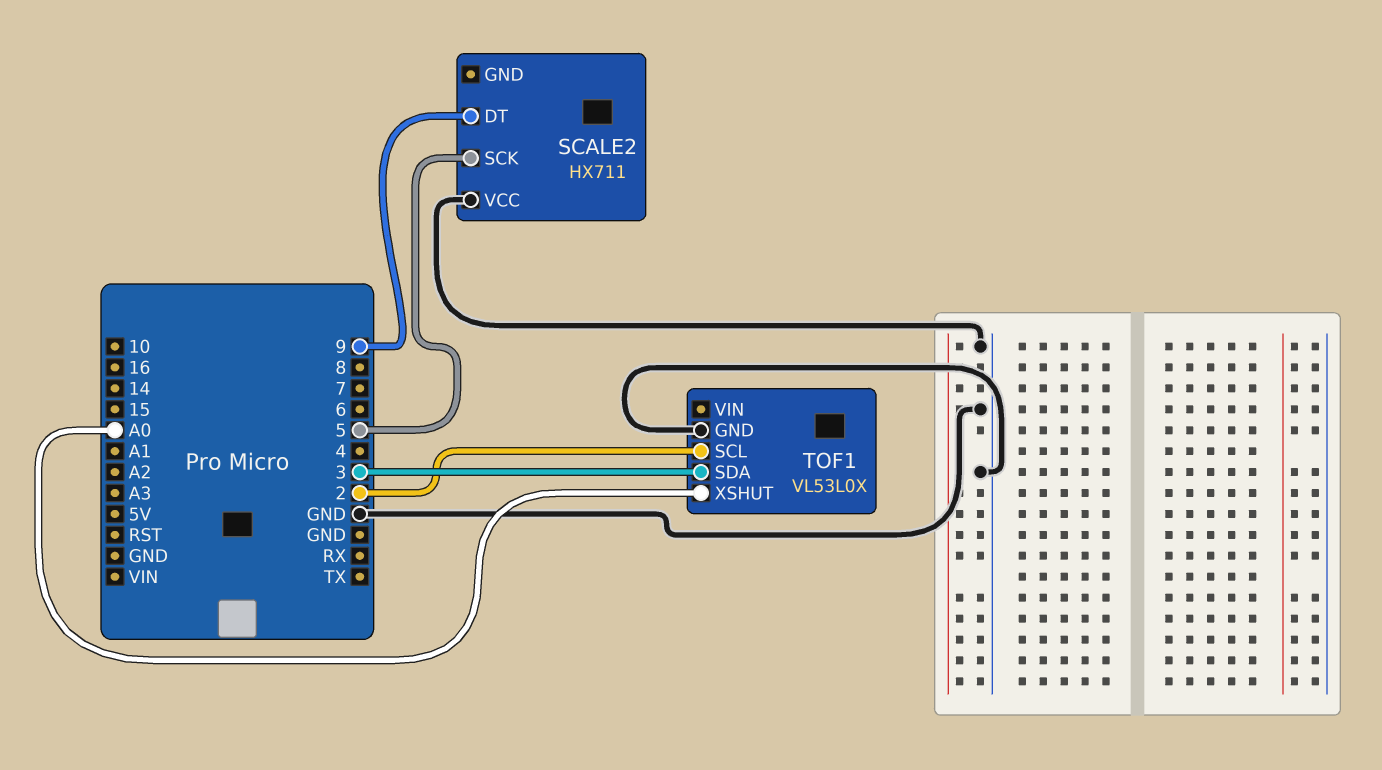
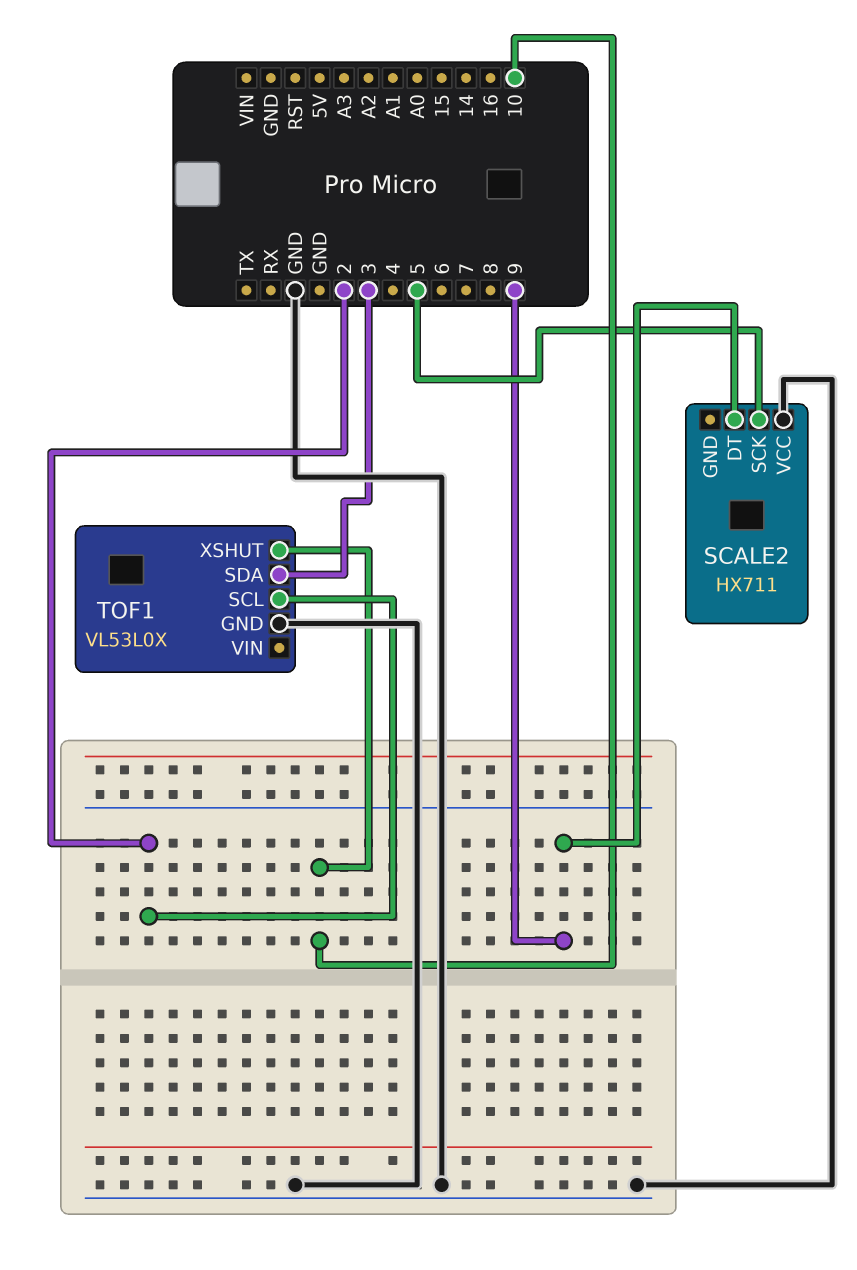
TOF1 pin XSHUT: A0 -> 10

